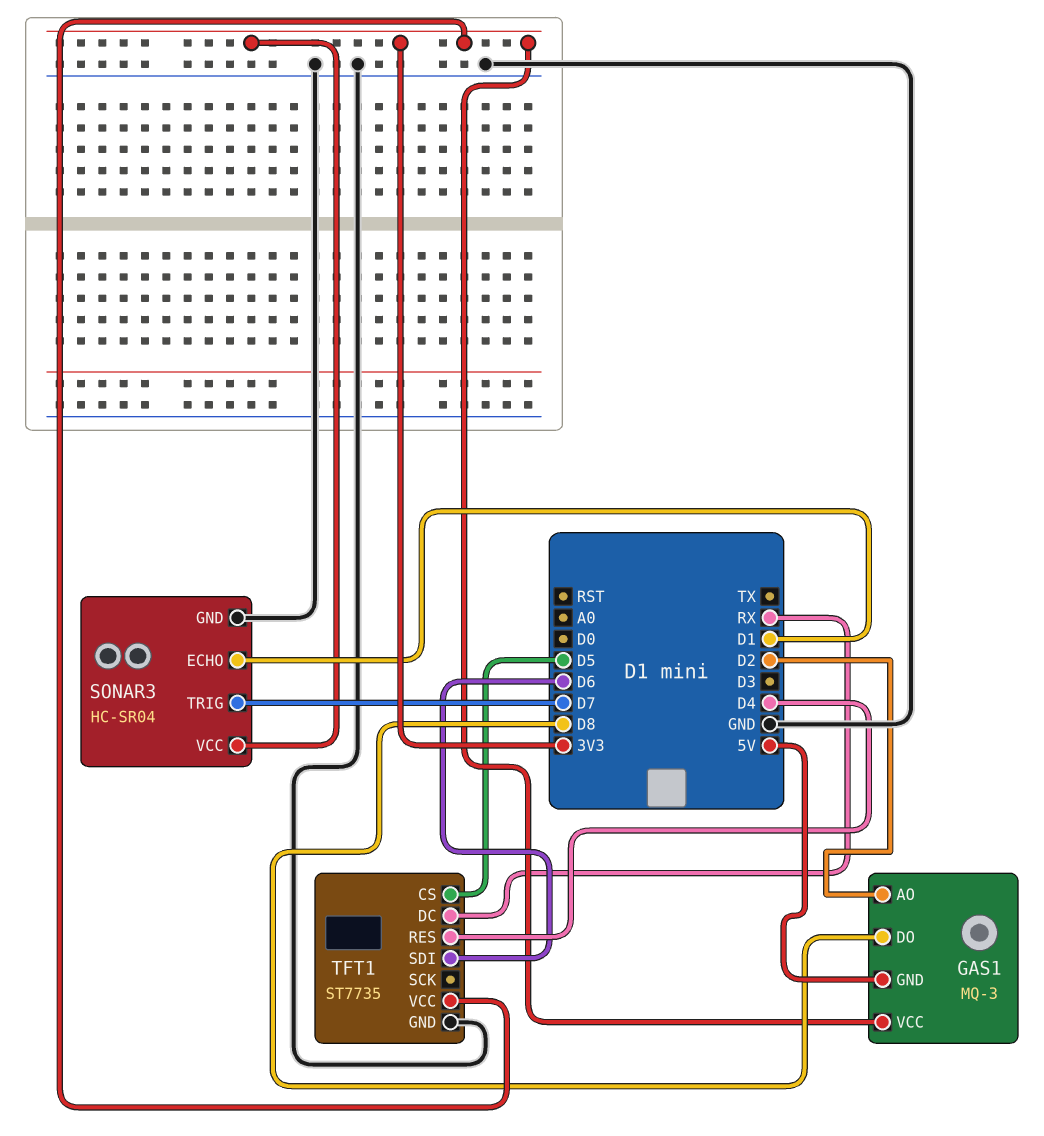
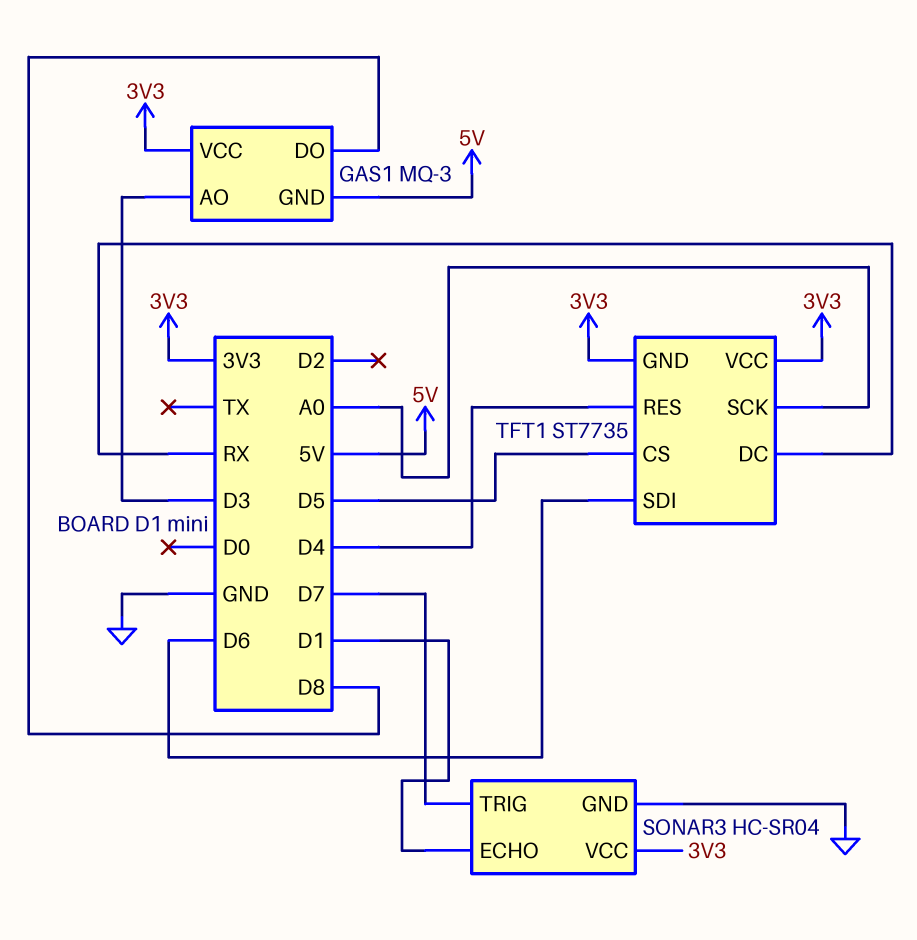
GAS1 pin AO: D2 -> D3
TFT1 pin GND: GND -> 3V3
TFT1 pin SCK: none -> A0

